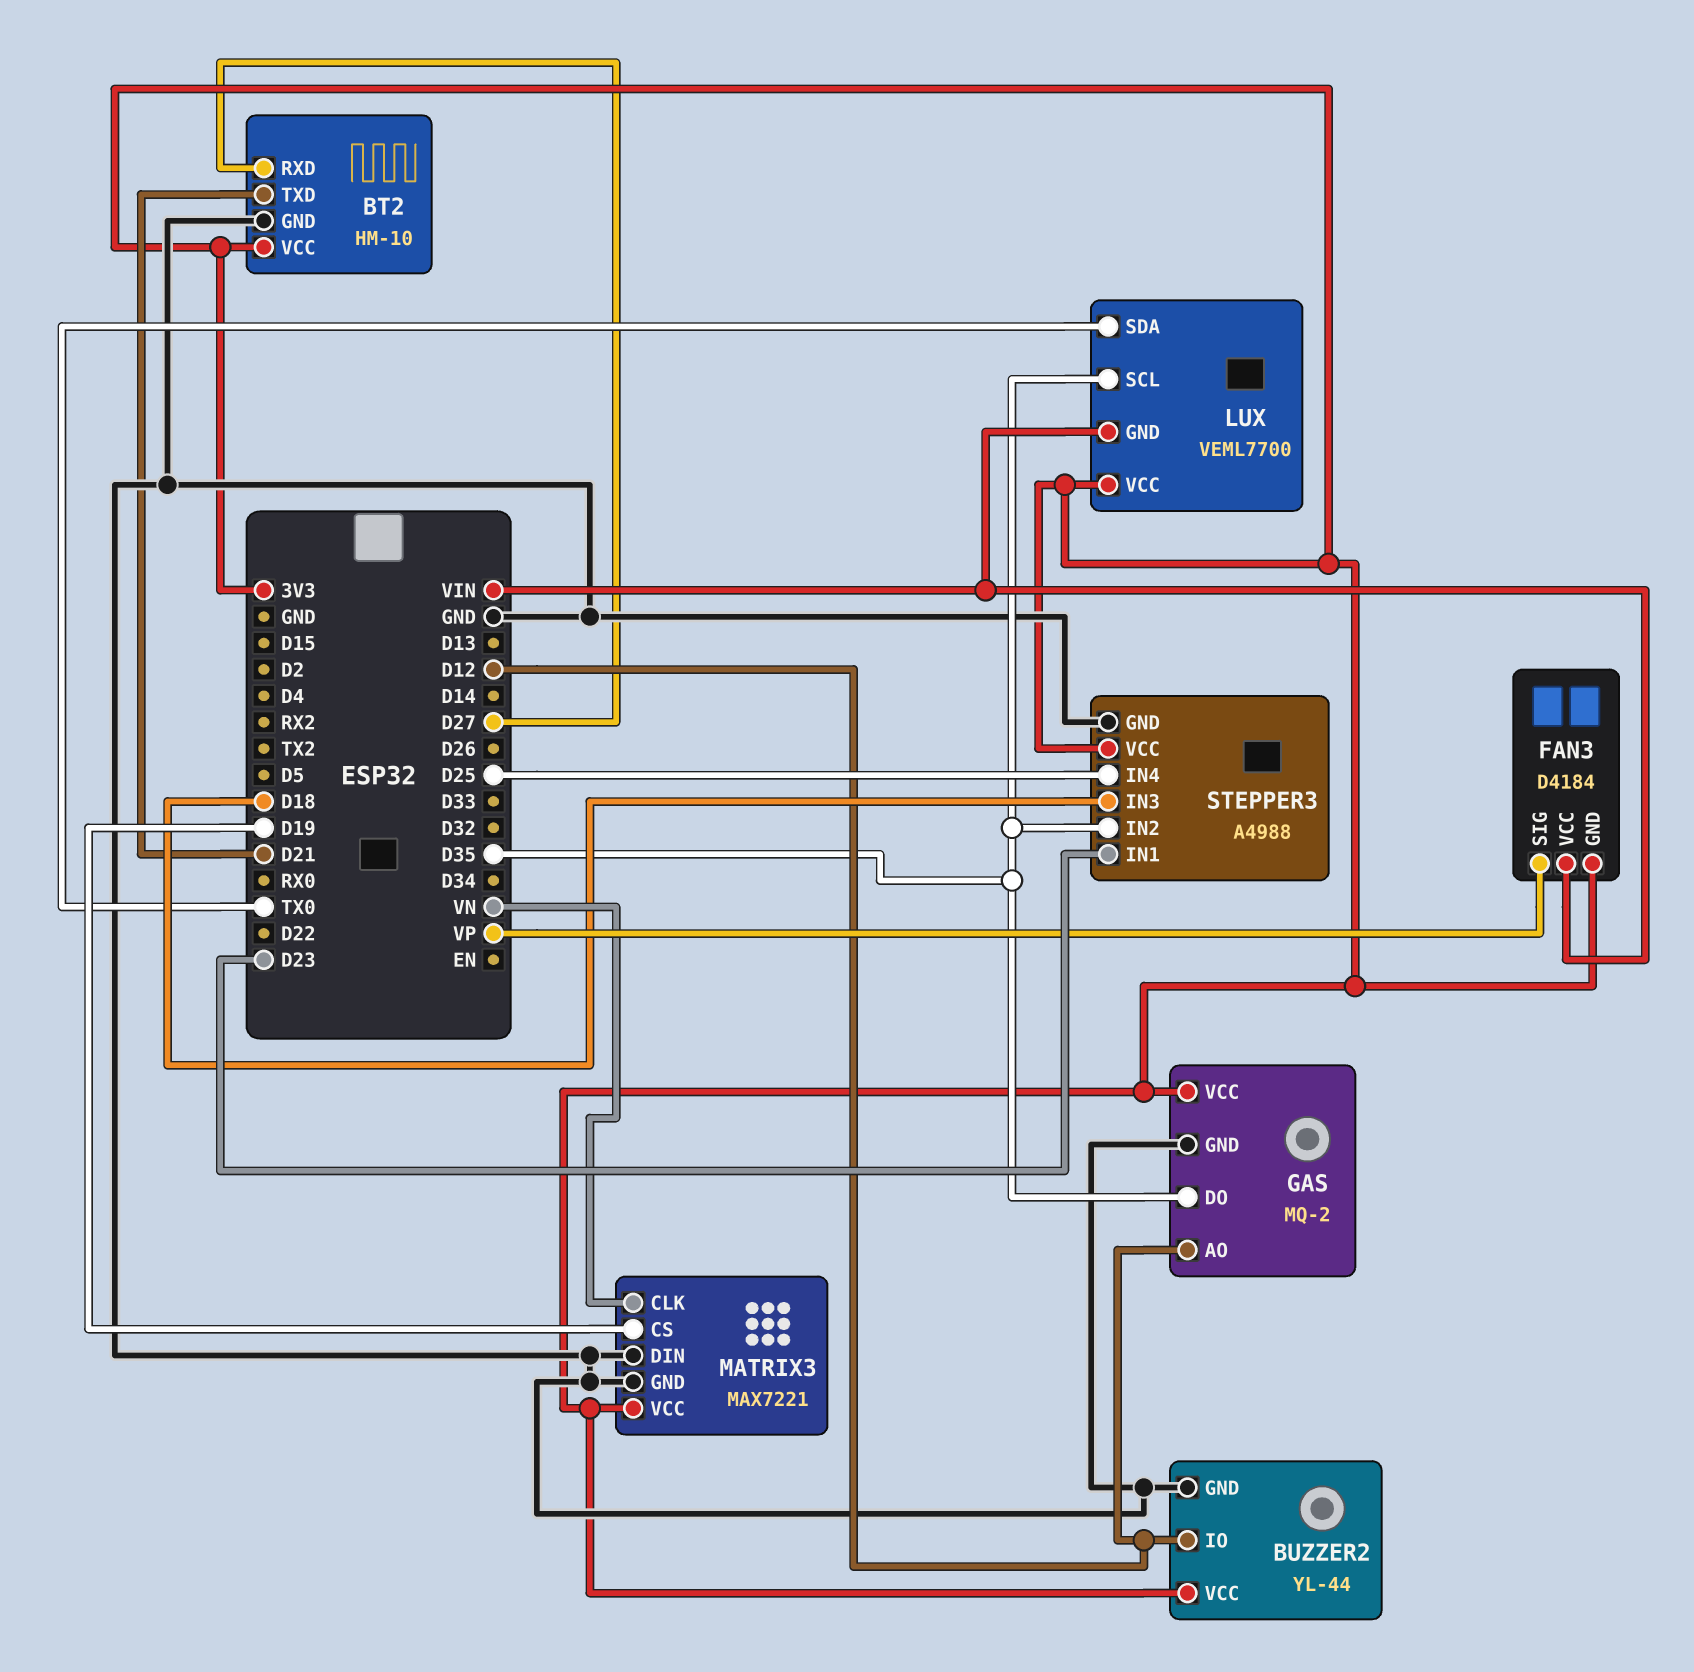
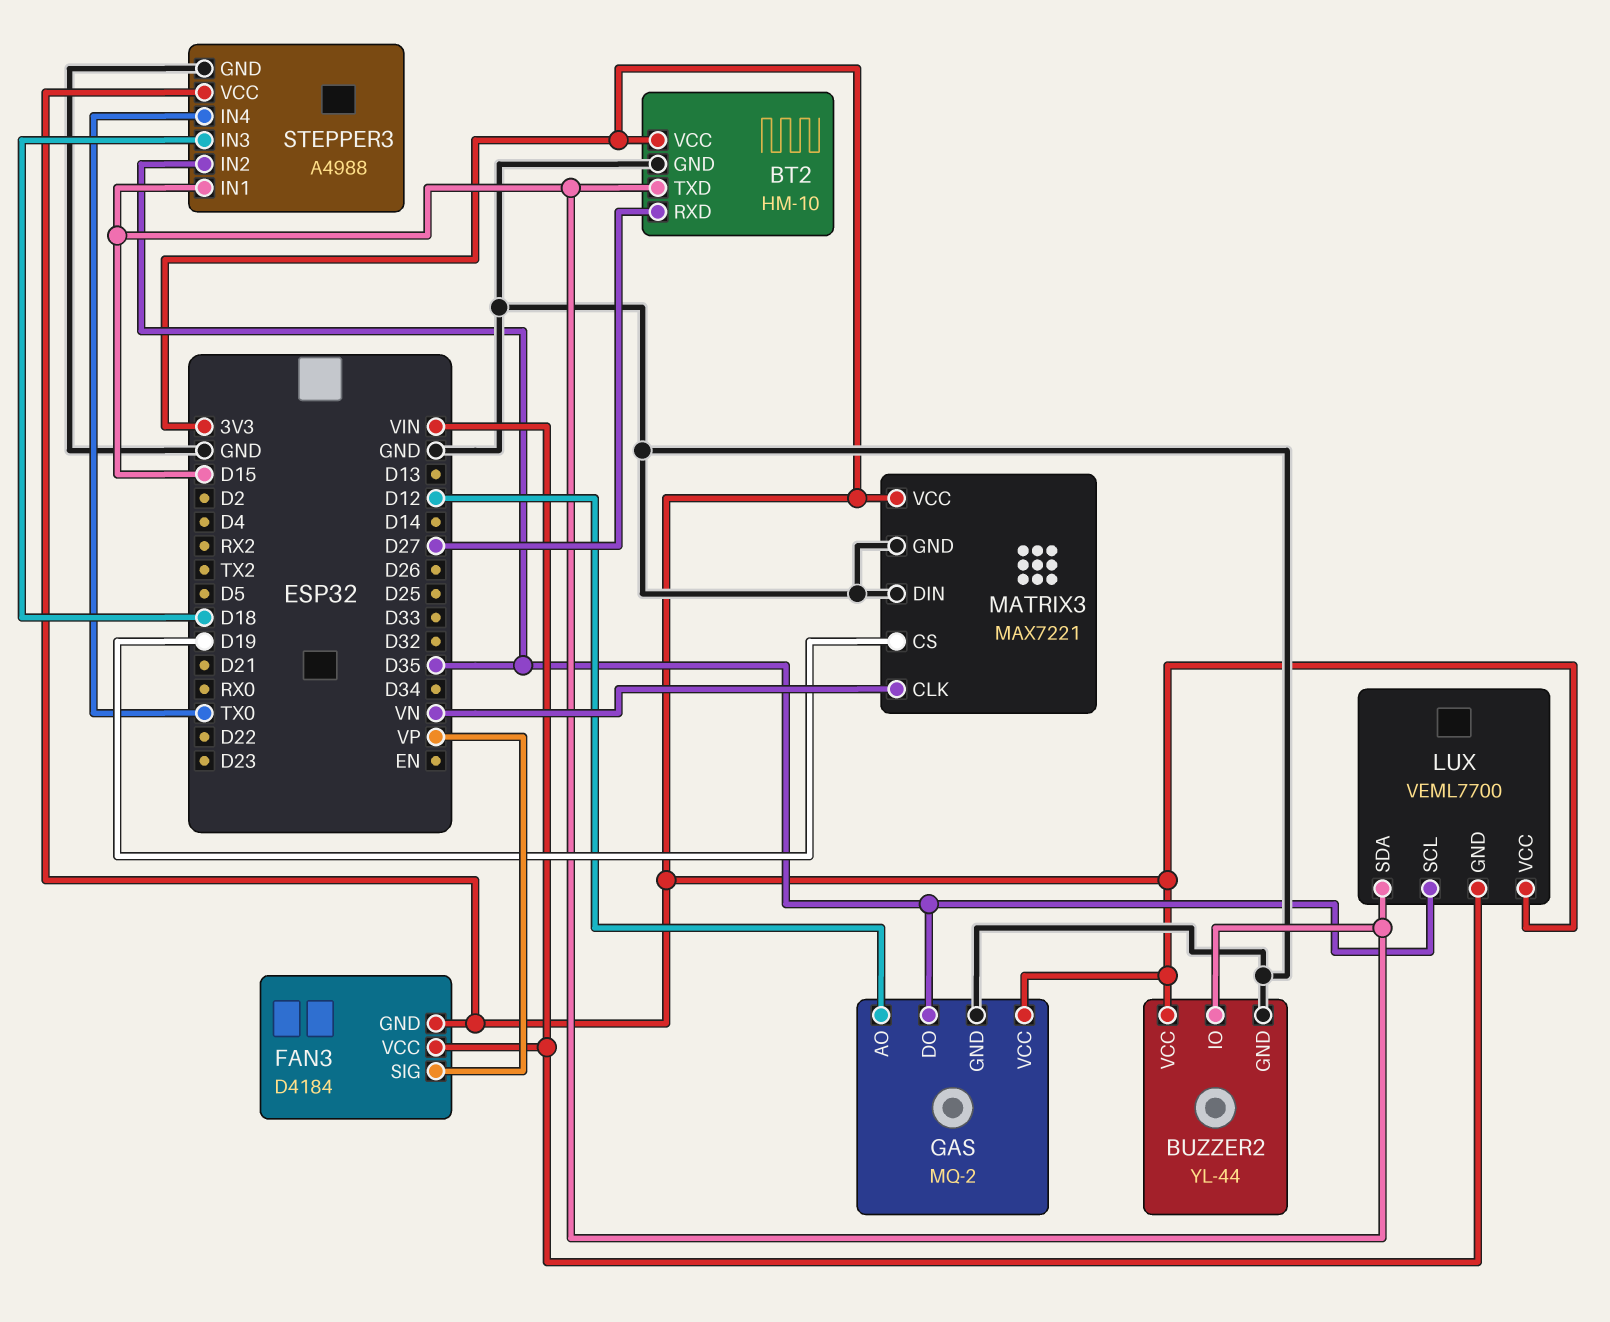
BT2 pin TXD: D21 -> D15
BUZZER2 pin IO: D12 -> D15
LUX pin SDA: TX0 -> D15
STEPPER3 pin IN1: D23 -> D15
STEPPER3 pin IN4: D25 -> TX0

